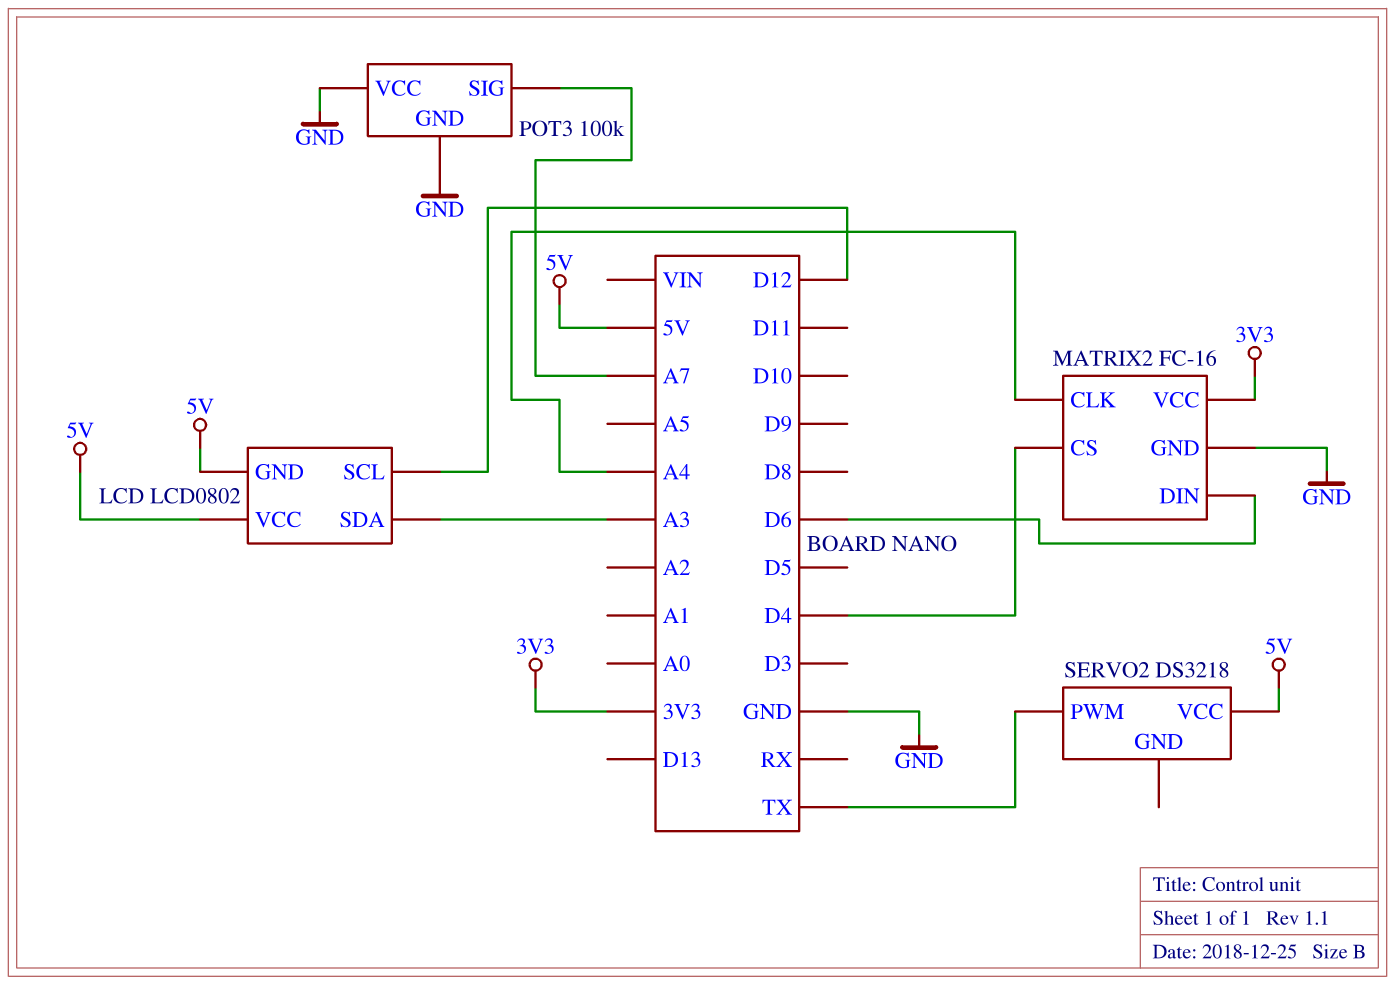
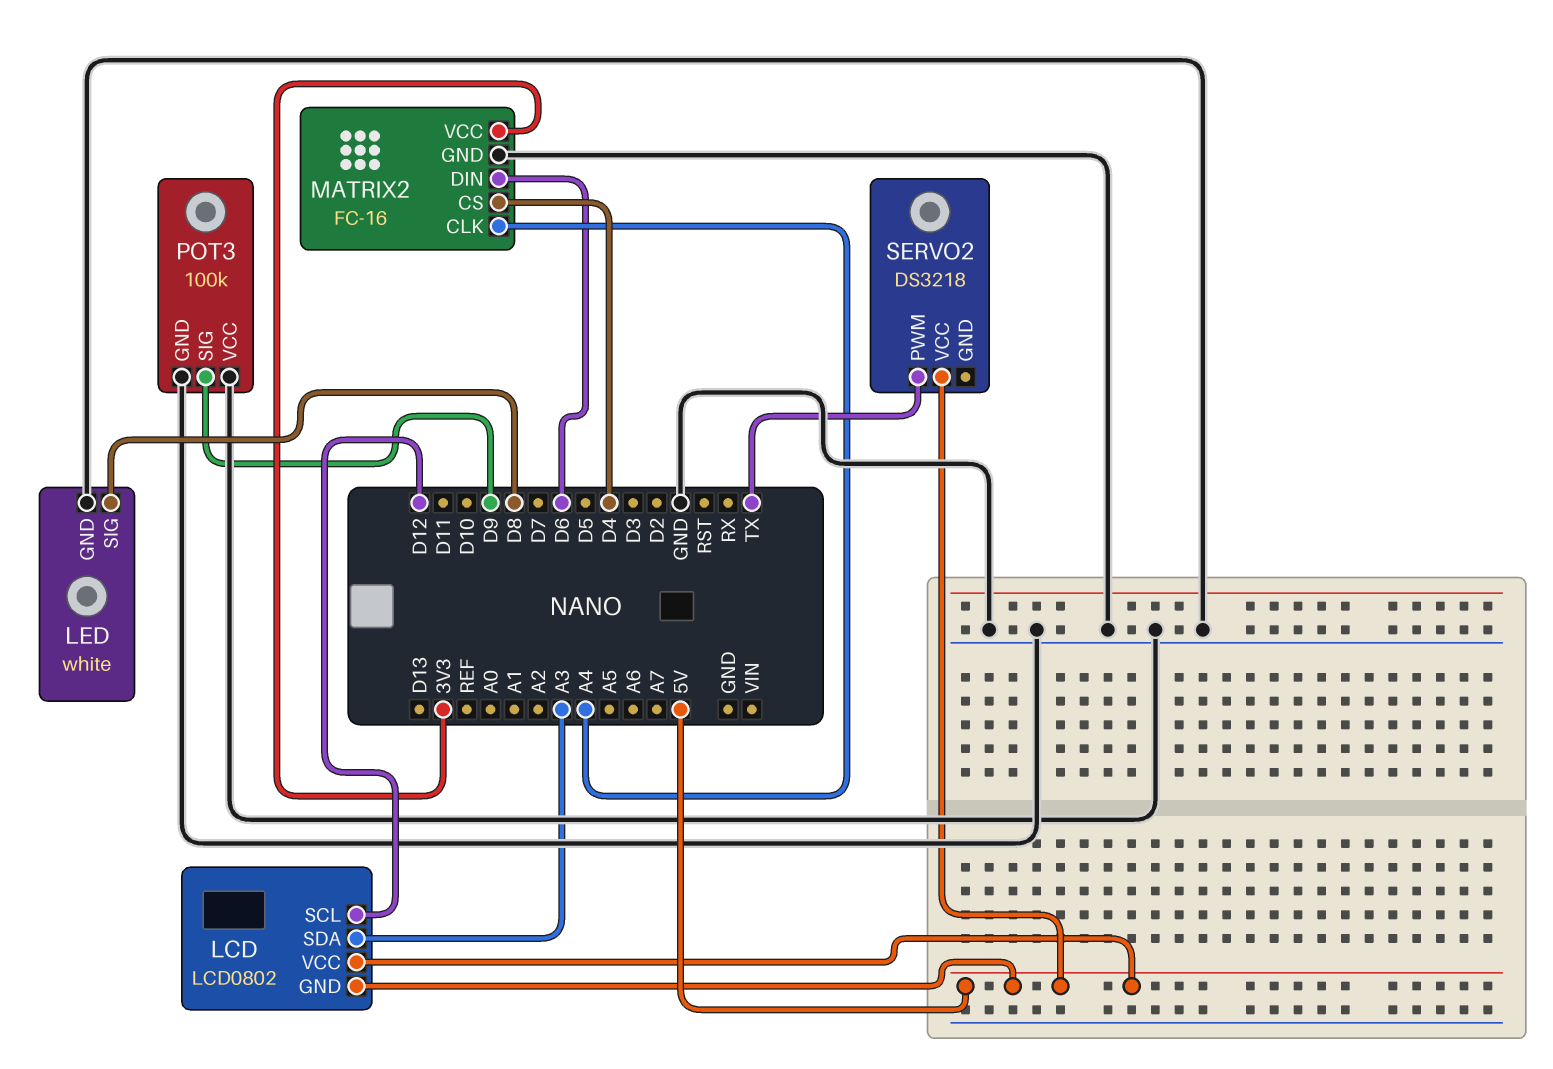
LED: none -> white
LED pin GND: none -> GND
LED pin SIG: none -> D8
POT3 pin SIG: A7 -> D9

